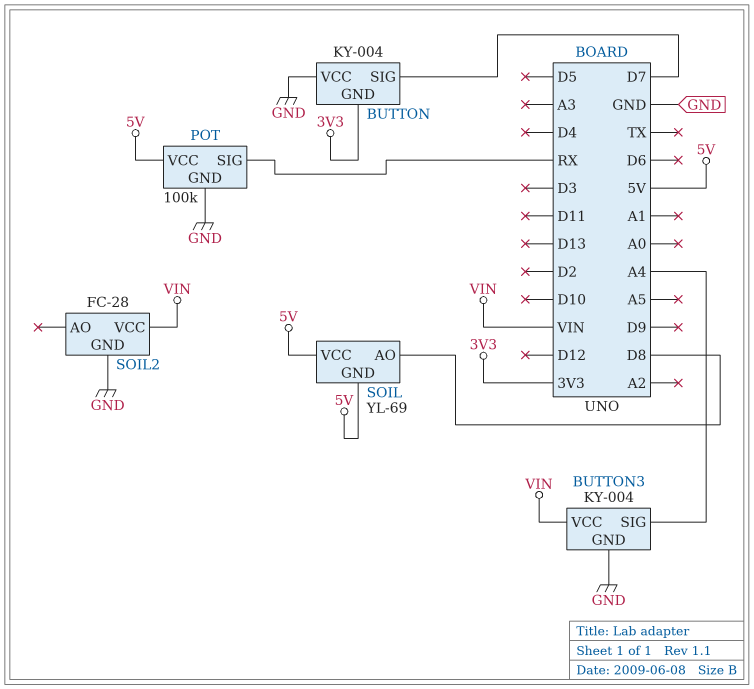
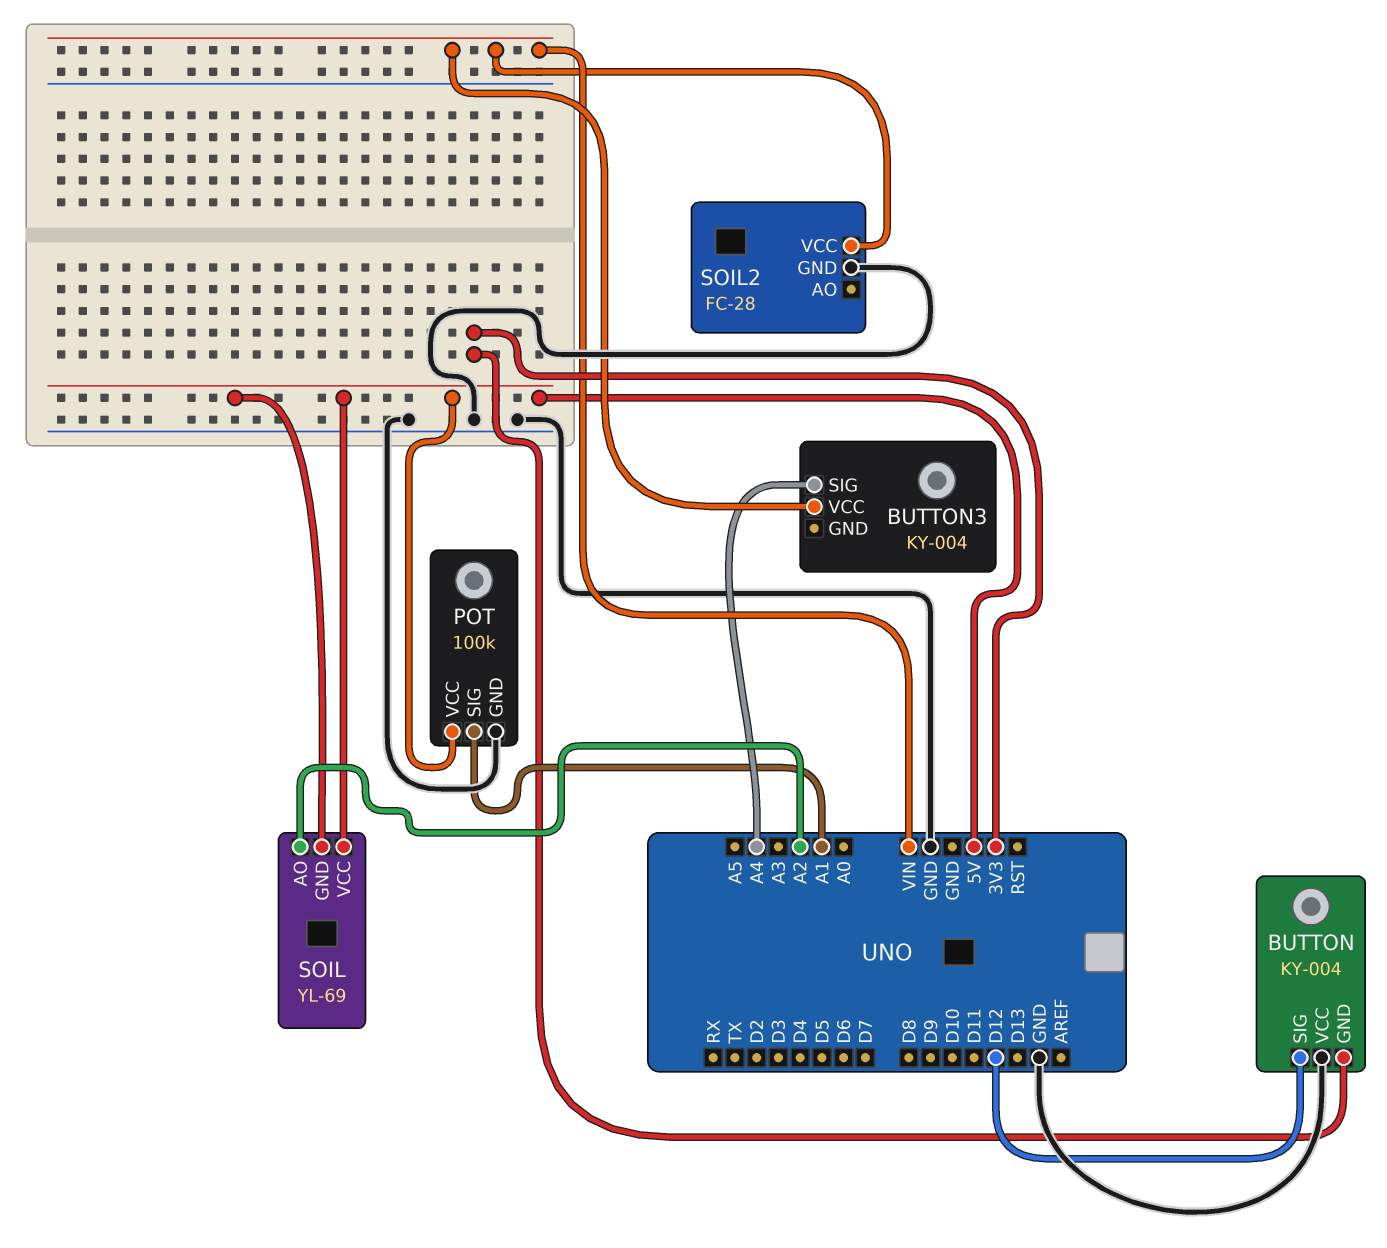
BUTTON pin SIG: D7 -> D12
BUTTON3 pin GND: GND -> none
POT pin SIG: RX -> A1
SOIL pin AO: D8 -> A2

